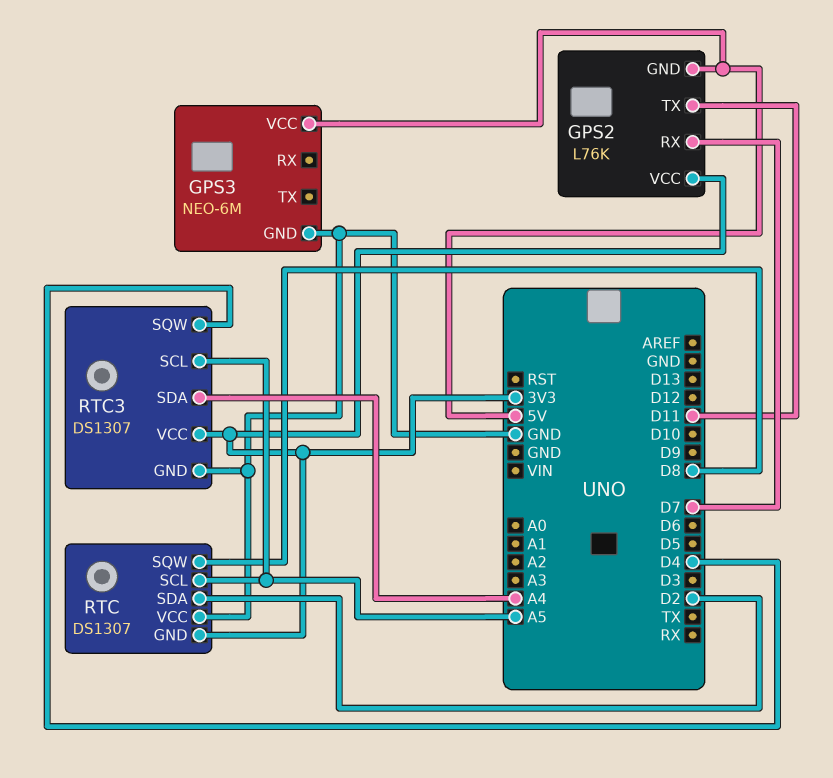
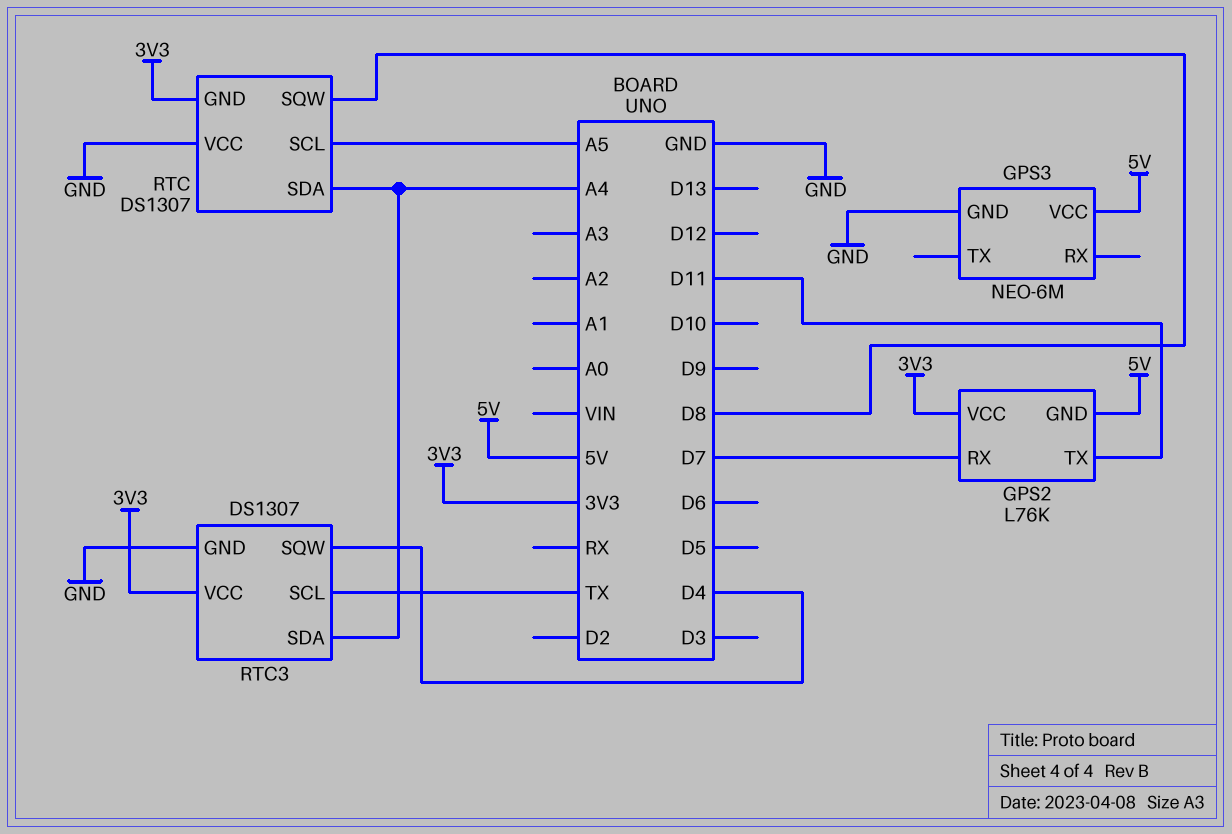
RTC pin SDA: D2 -> A4
RTC3 pin SCL: A5 -> TX

